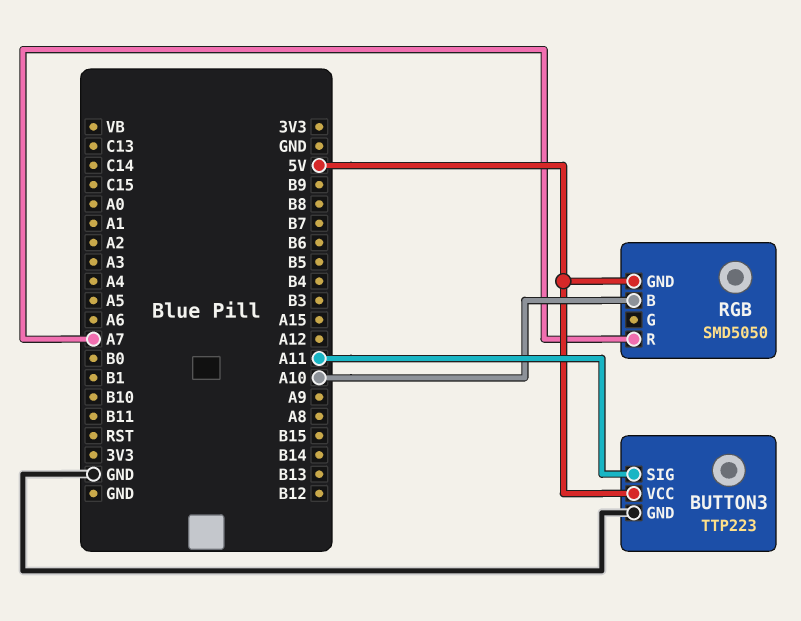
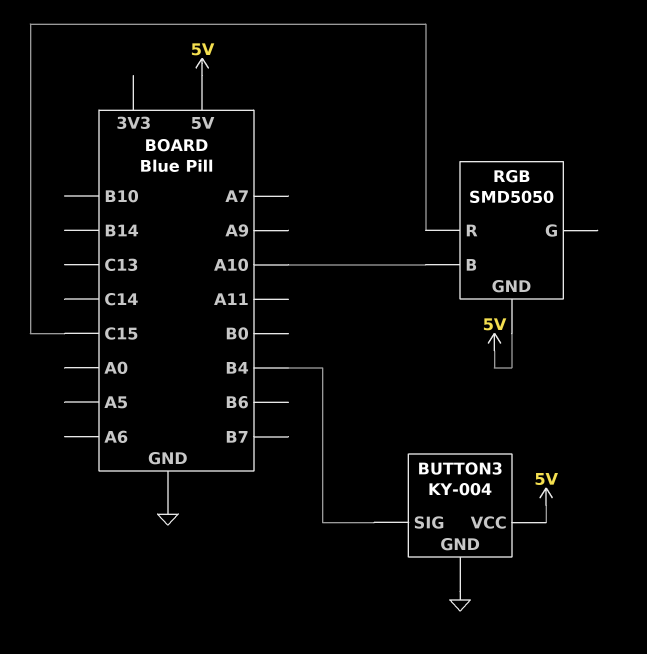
BUTTON3: TTP223 -> KY-004
BUTTON3 pin SIG: A11 -> B4
RGB pin R: A7 -> C15

